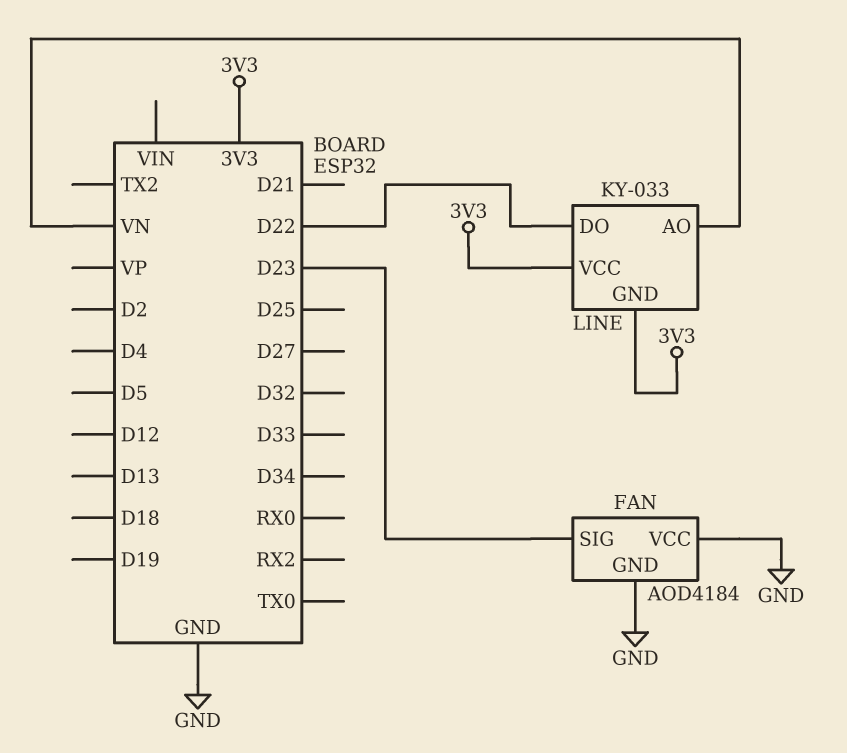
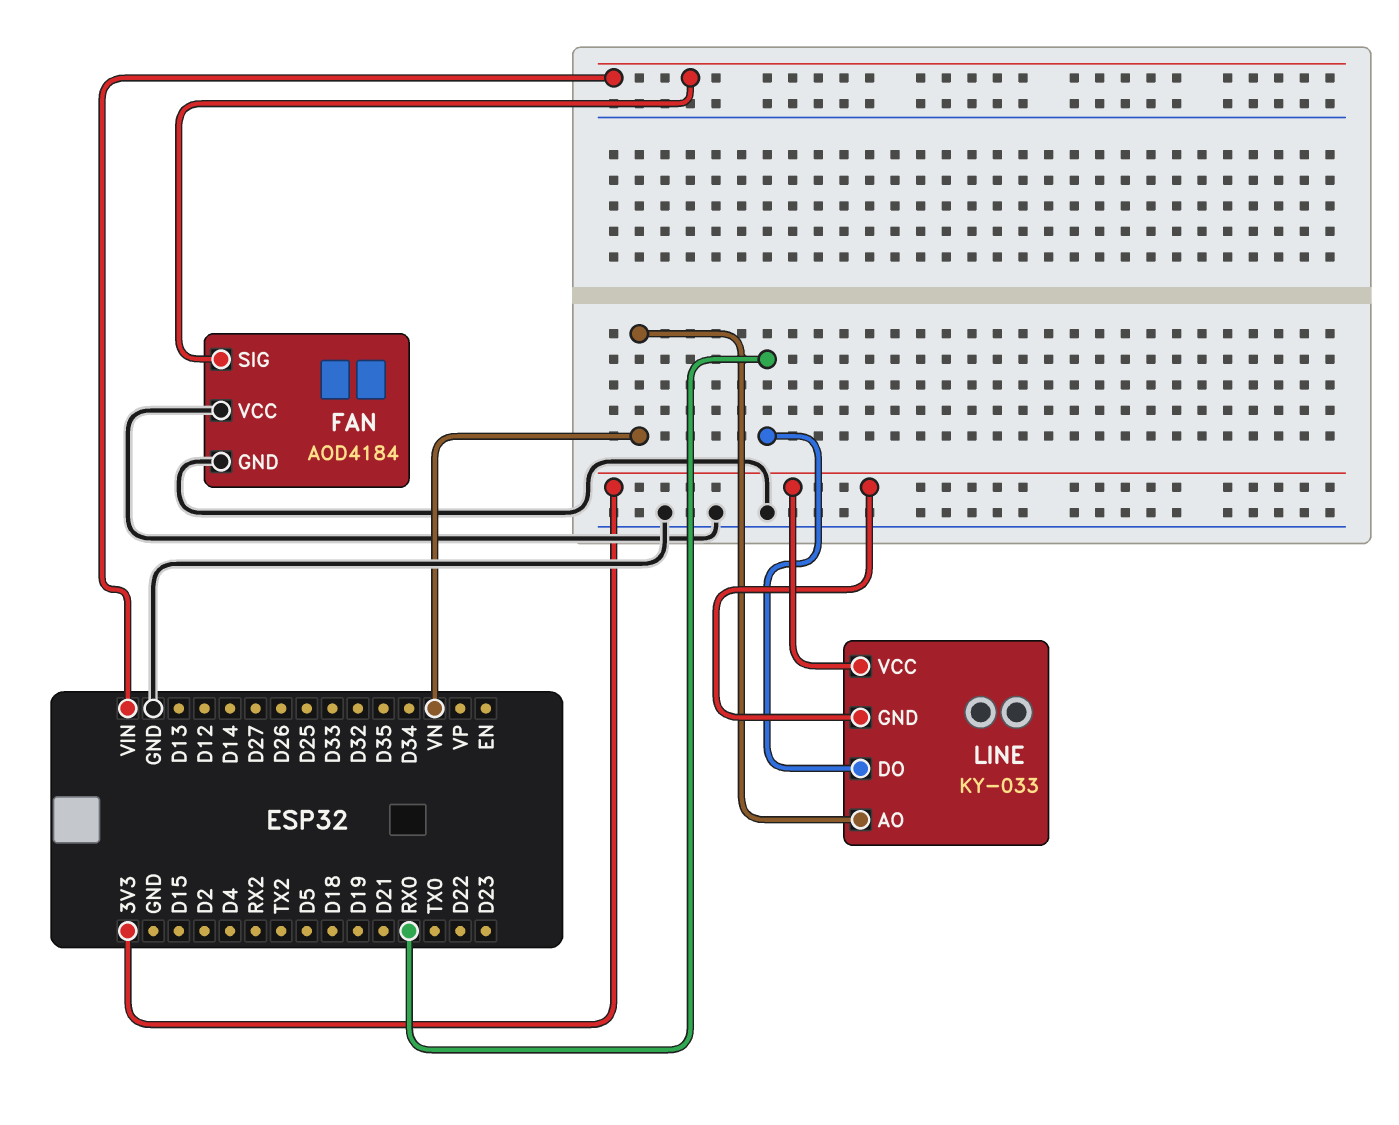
FAN pin SIG: D23 -> VIN
LINE pin DO: D22 -> RX0

